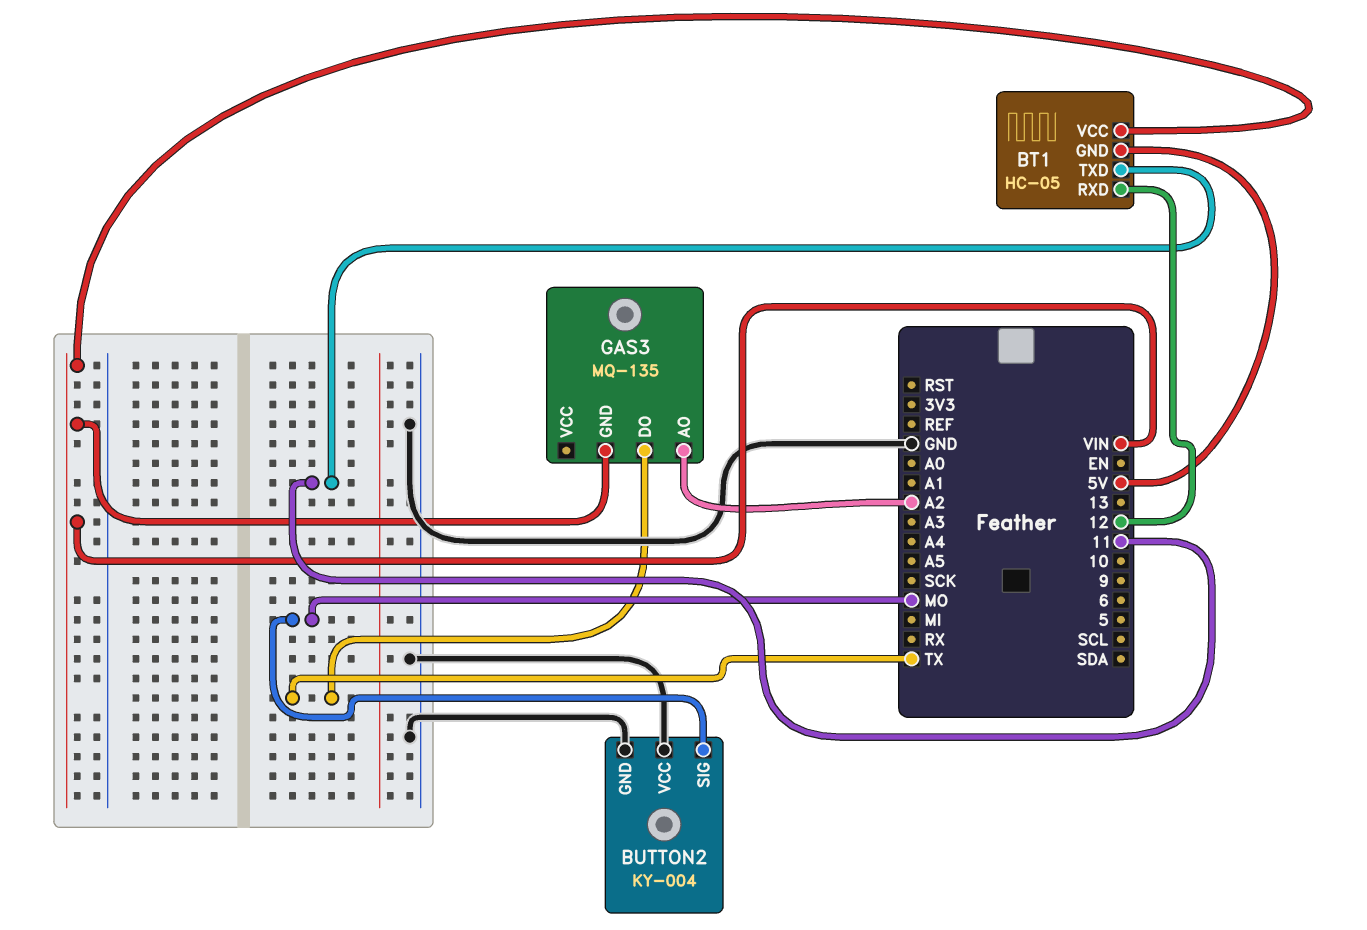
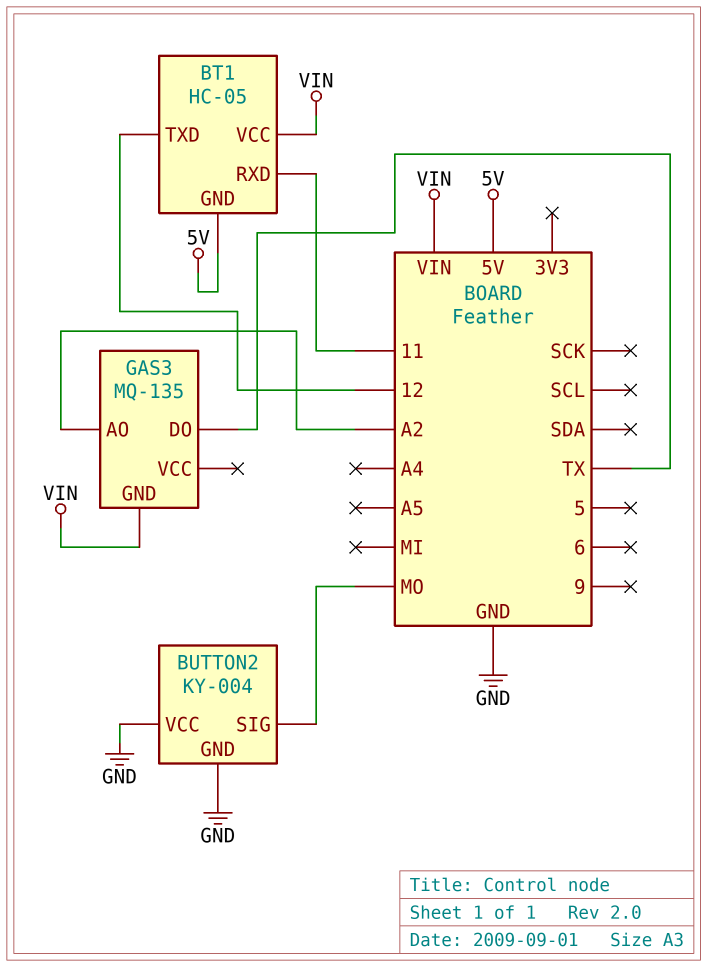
BT1 pin RXD: 12 -> 11
BT1 pin TXD: 11 -> 12

